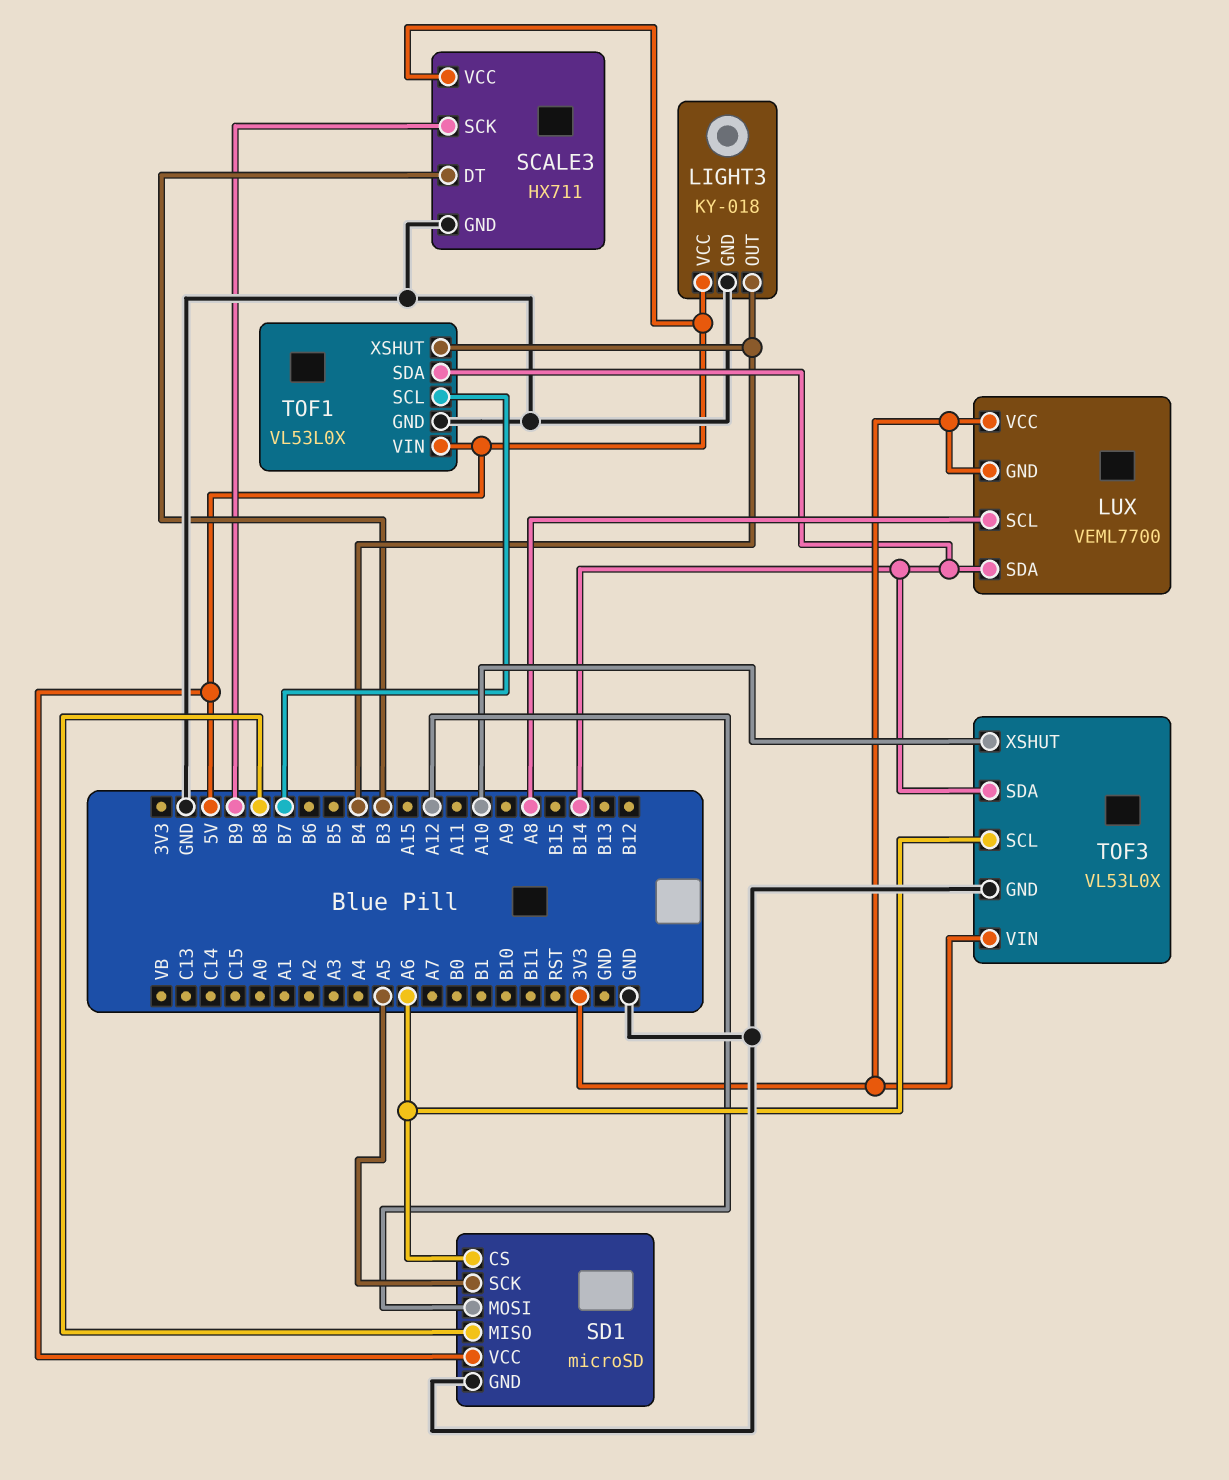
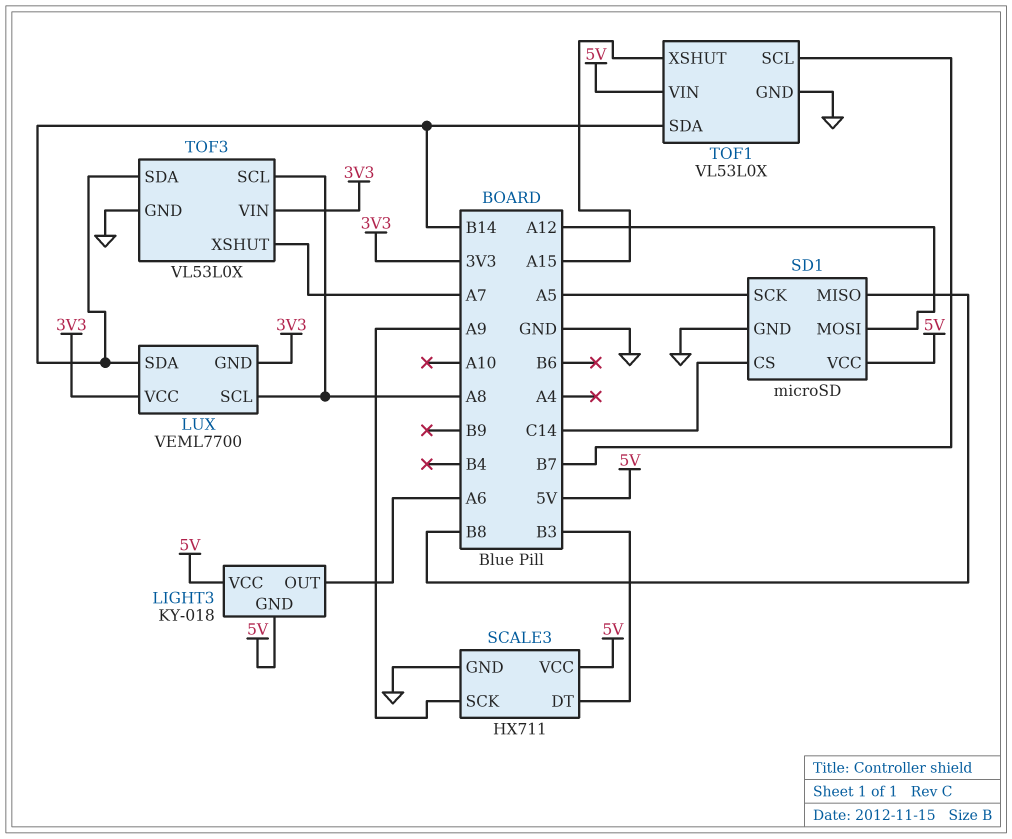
LIGHT3 pin GND: GND -> 5V
LIGHT3 pin OUT: B4 -> A6
SCALE3 pin SCK: B9 -> A9
SD1 pin CS: A6 -> C14
TOF1 pin XSHUT: B4 -> A15
TOF3 pin SCL: A6 -> A8
TOF3 pin XSHUT: A10 -> A7

